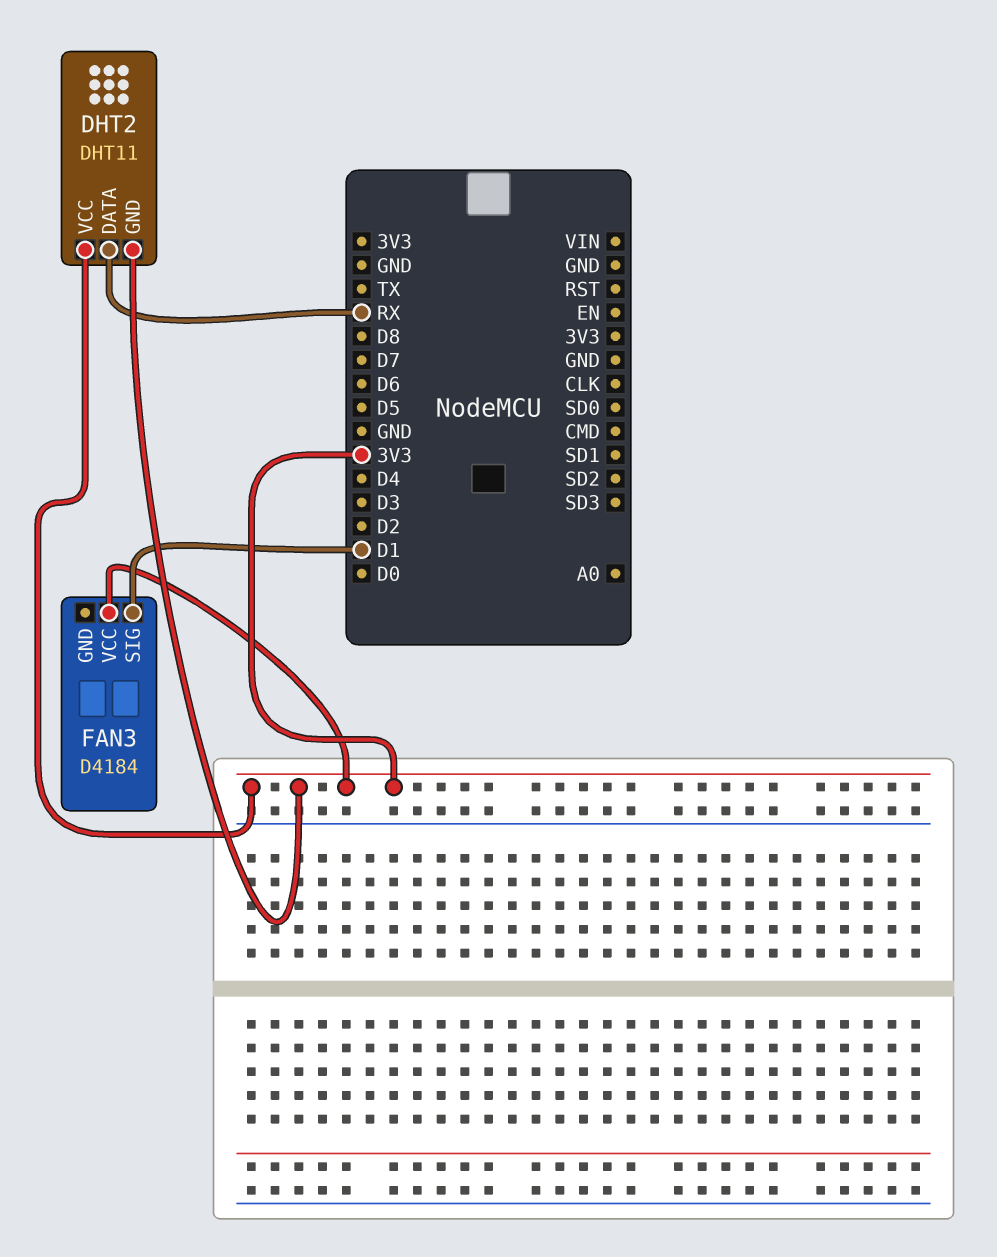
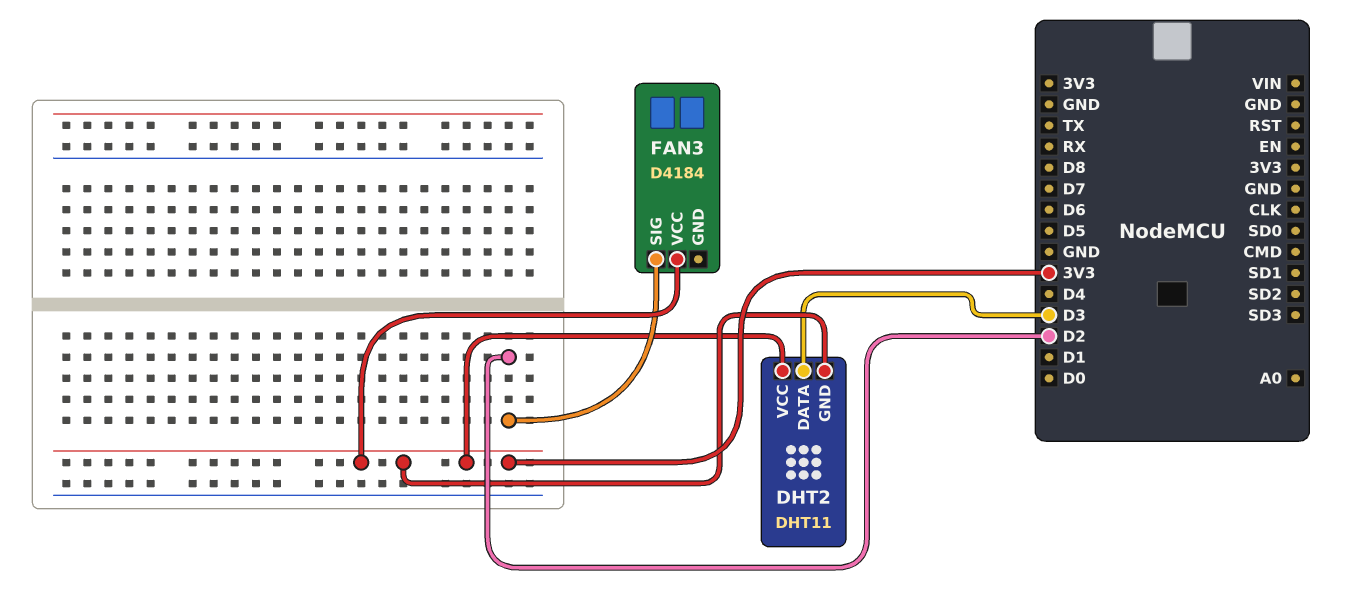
DHT2 pin DATA: RX -> D3
FAN3 pin SIG: D1 -> D2

